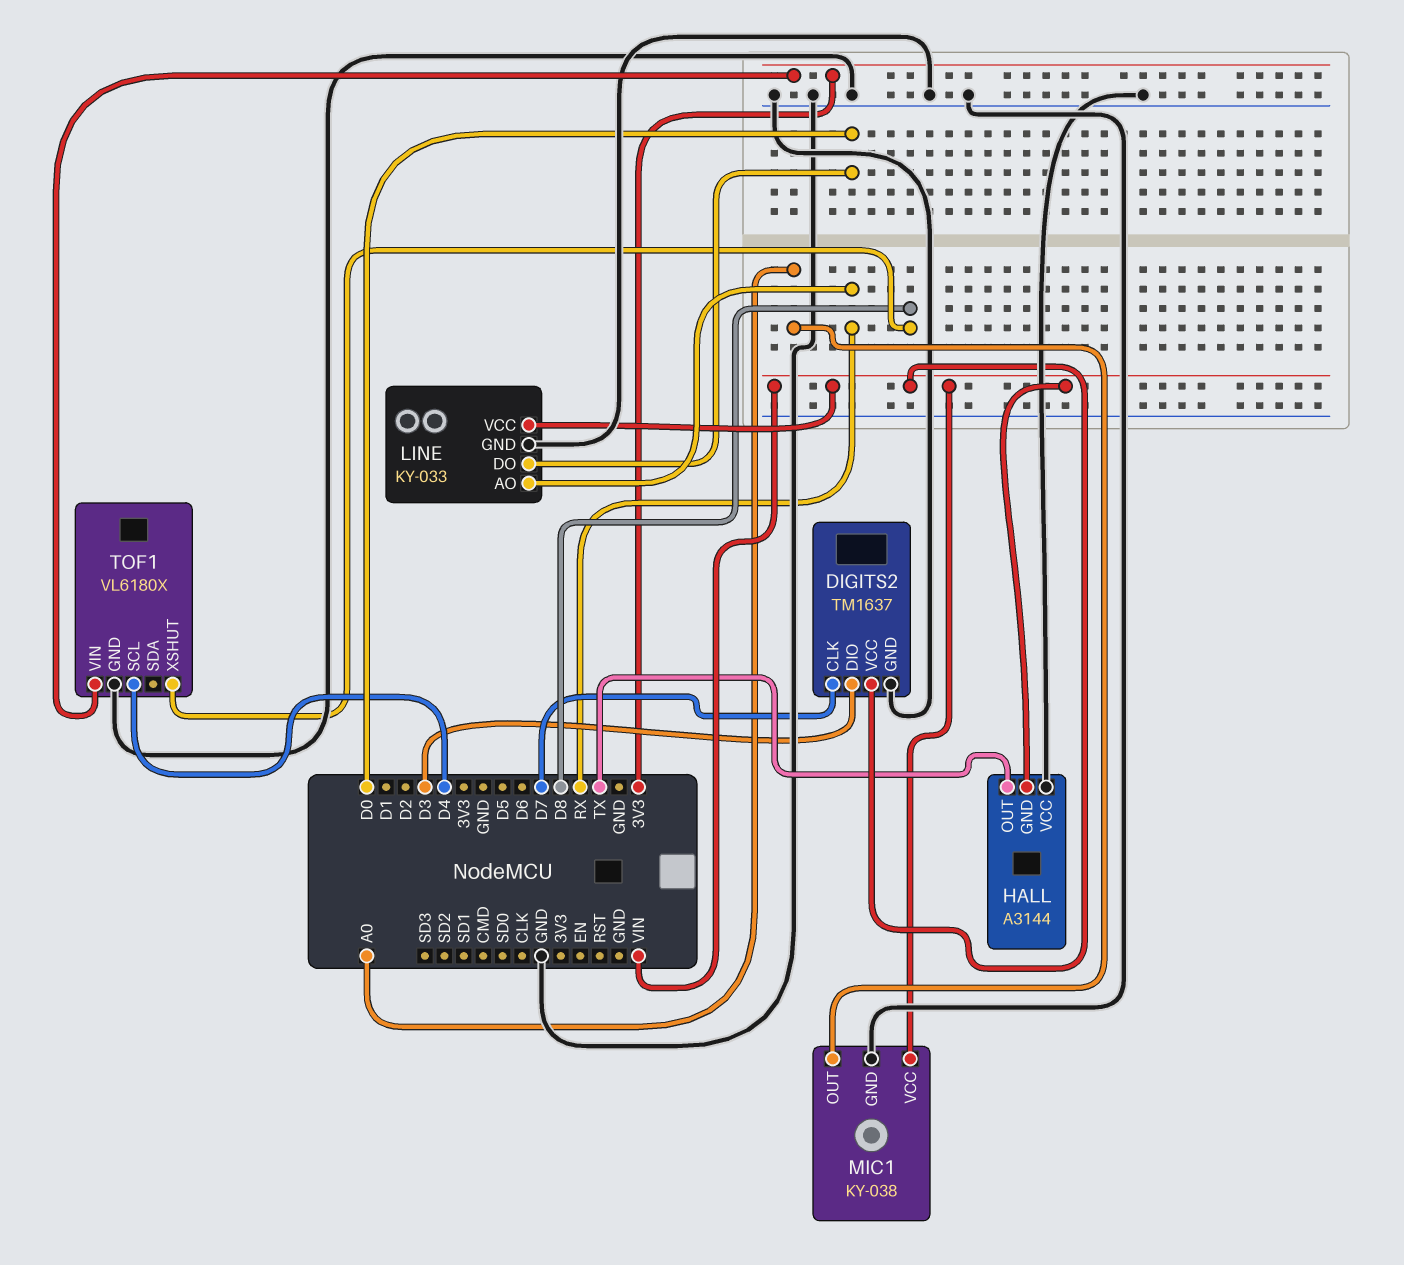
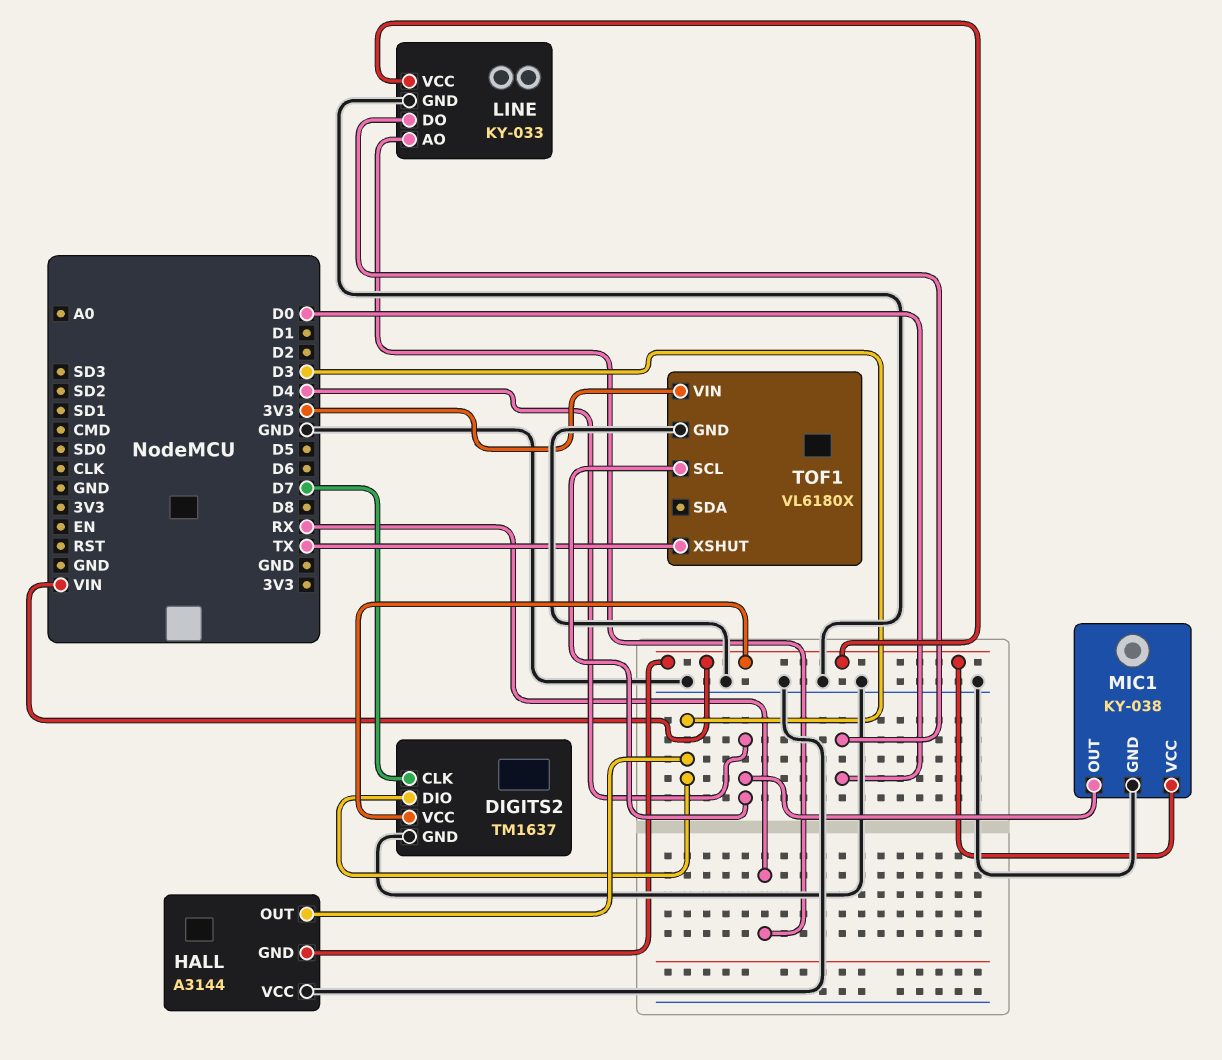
HALL pin OUT: TX -> D3
MIC1 pin OUT: A0 -> D4
TOF1 pin XSHUT: D8 -> TX

